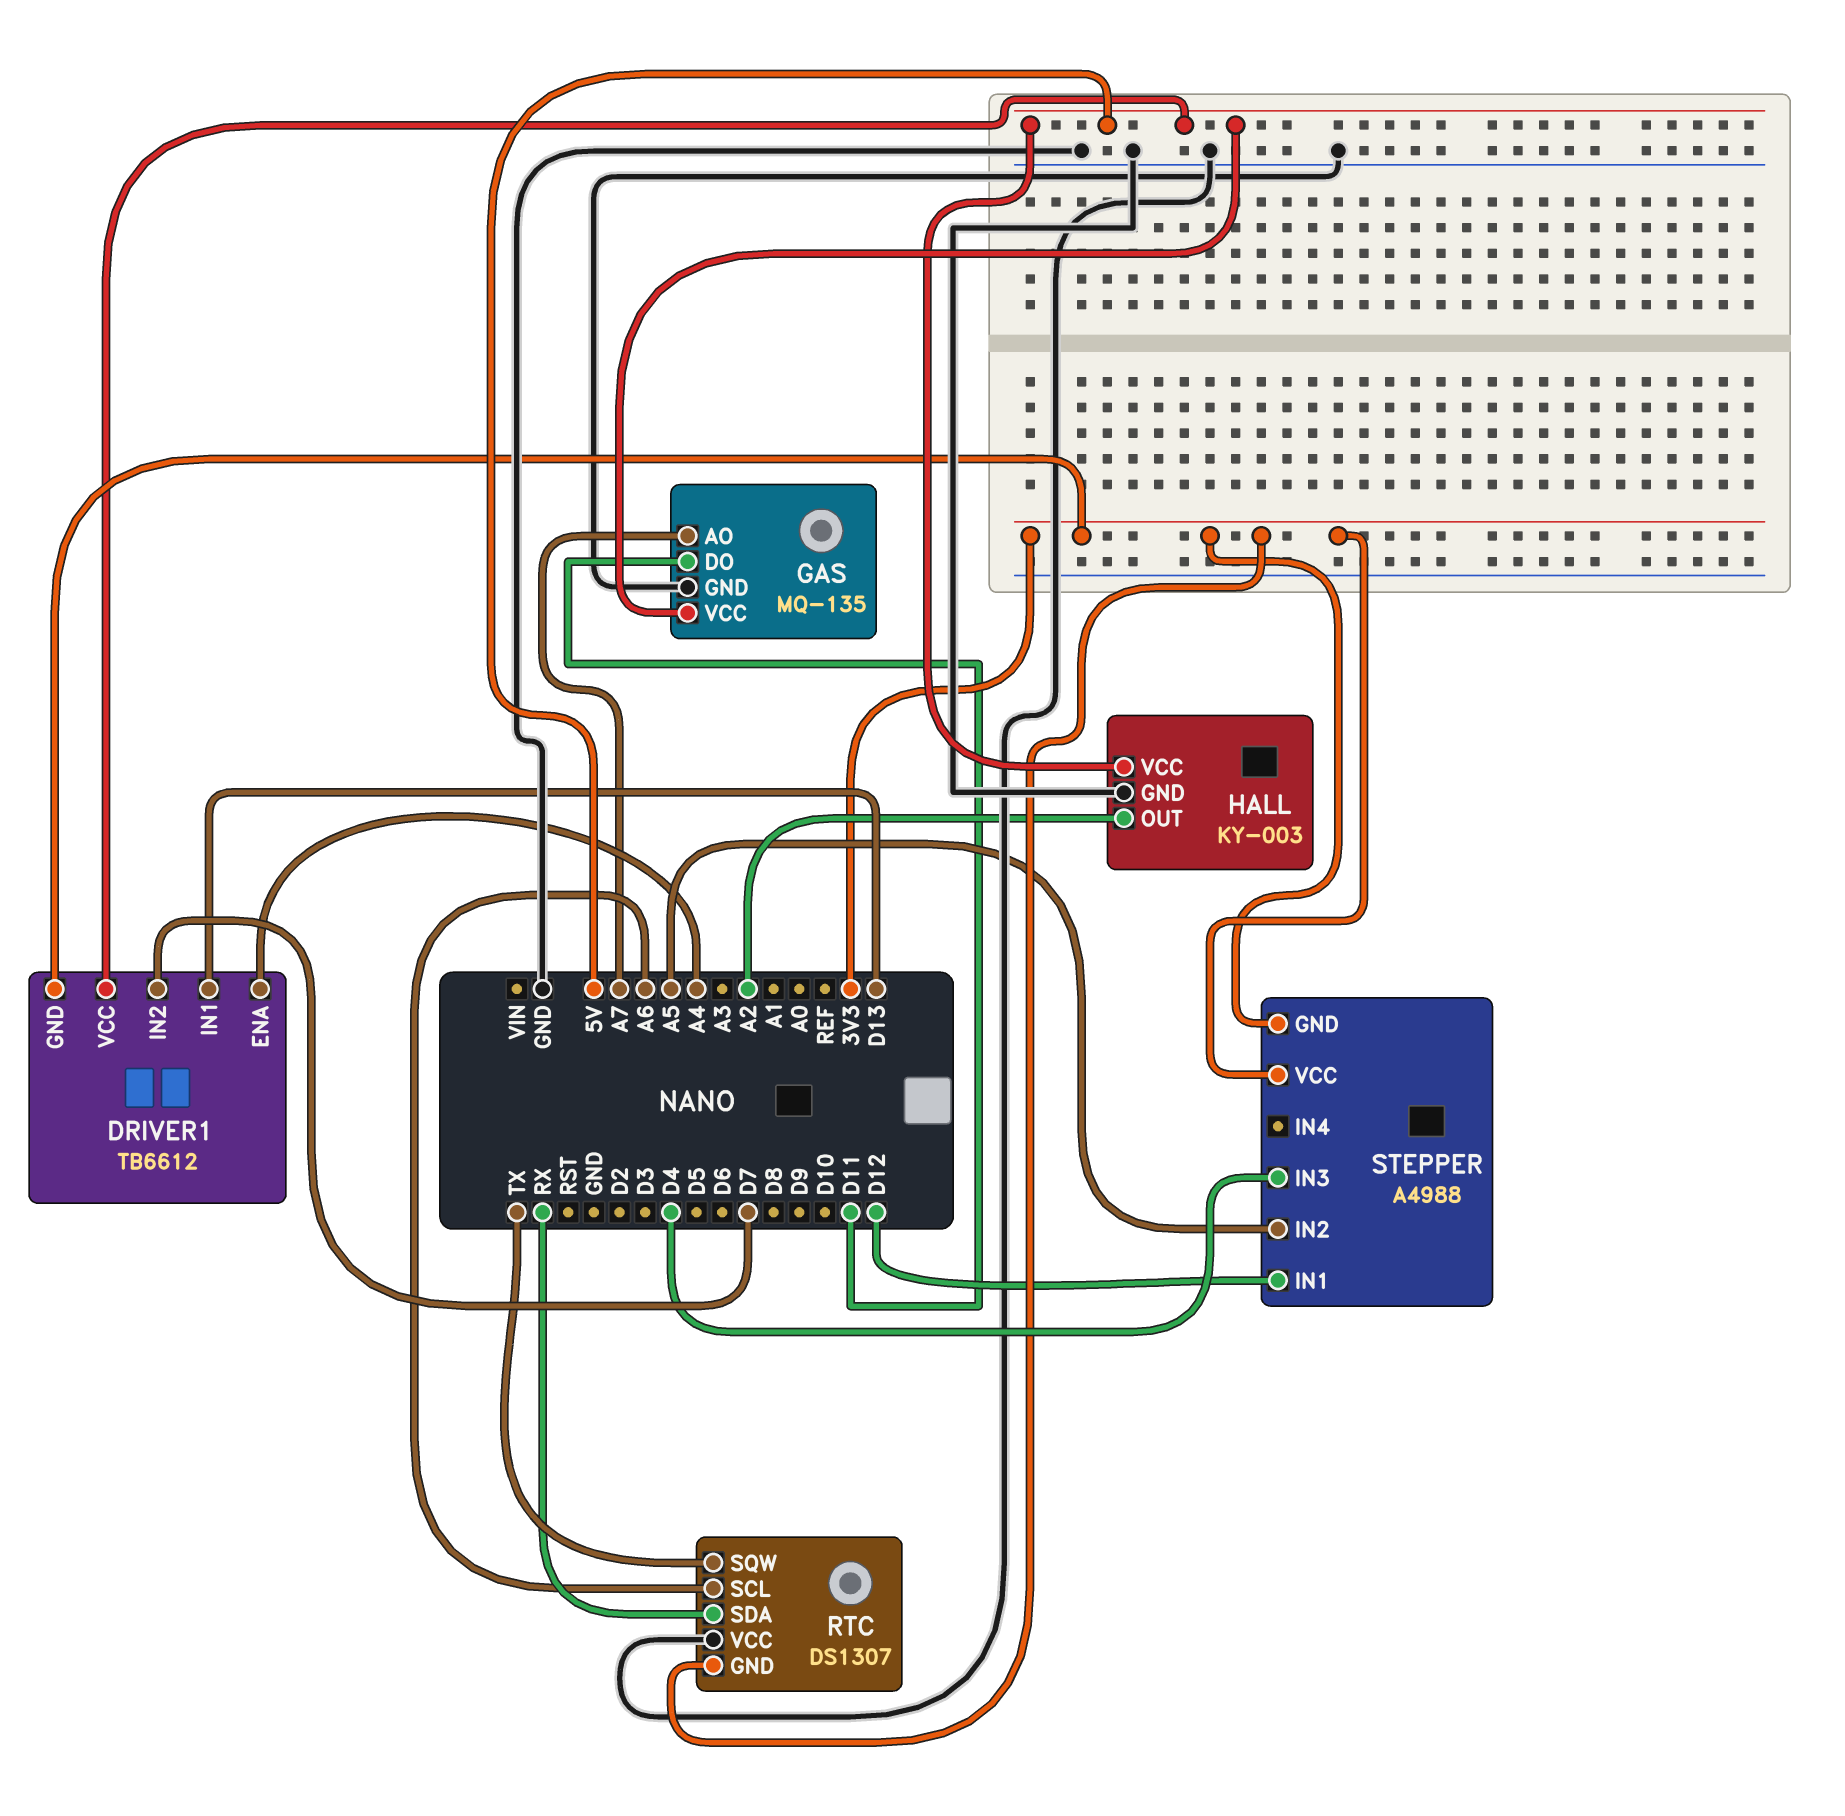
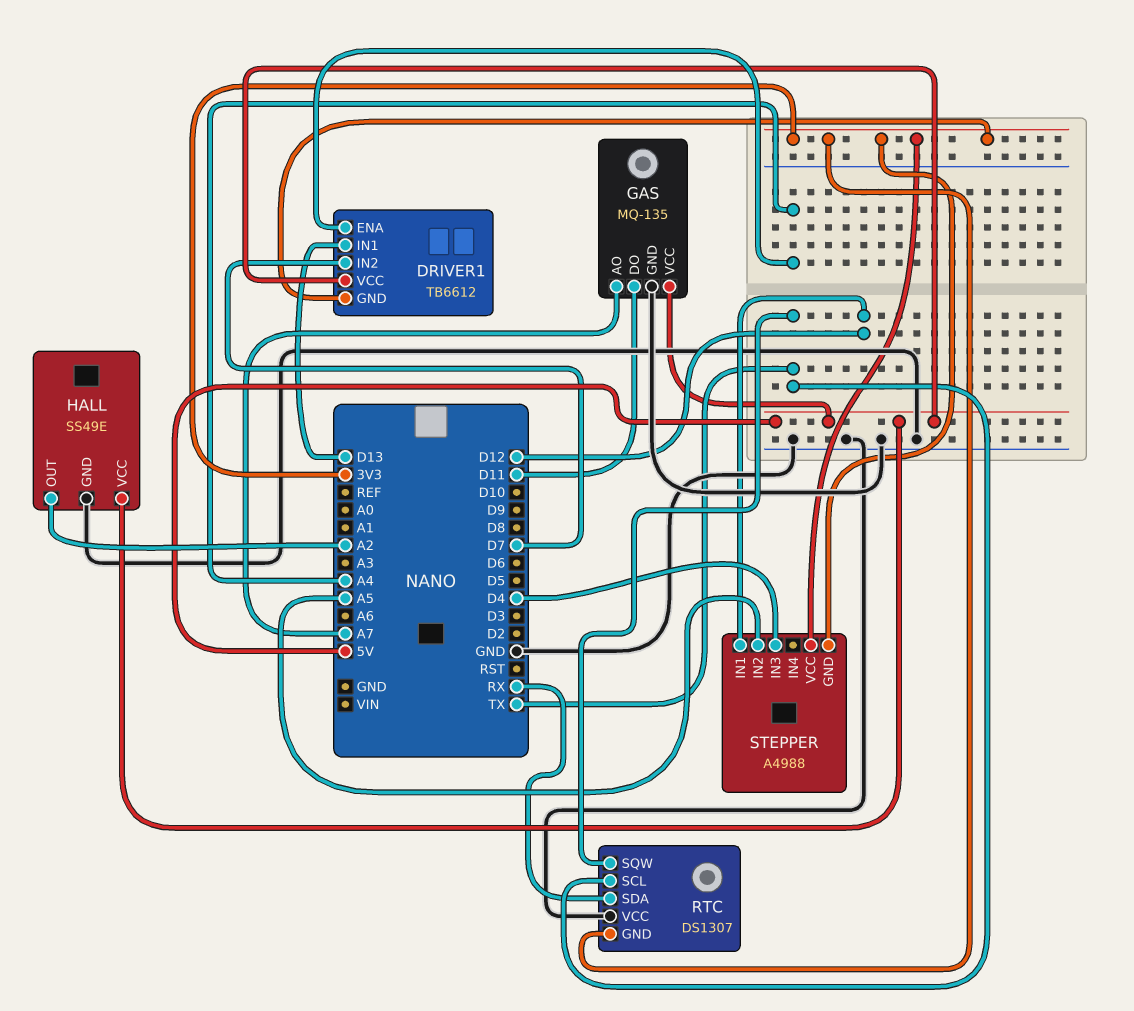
HALL: KY-003 -> SS49E
RTC pin SCL: A6 -> TX

